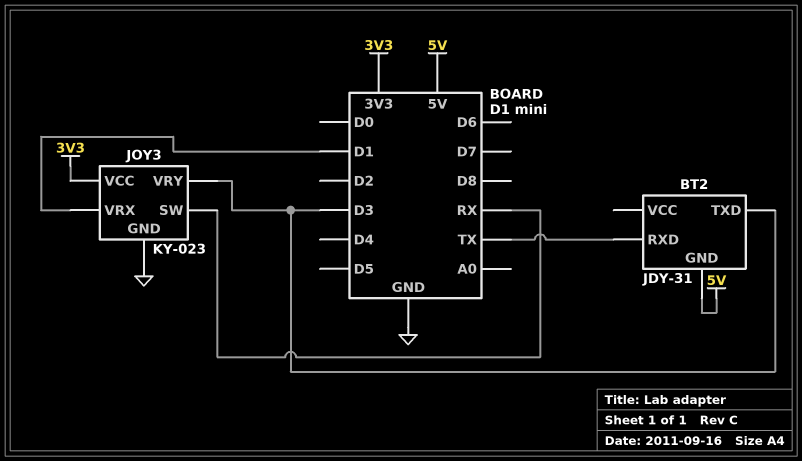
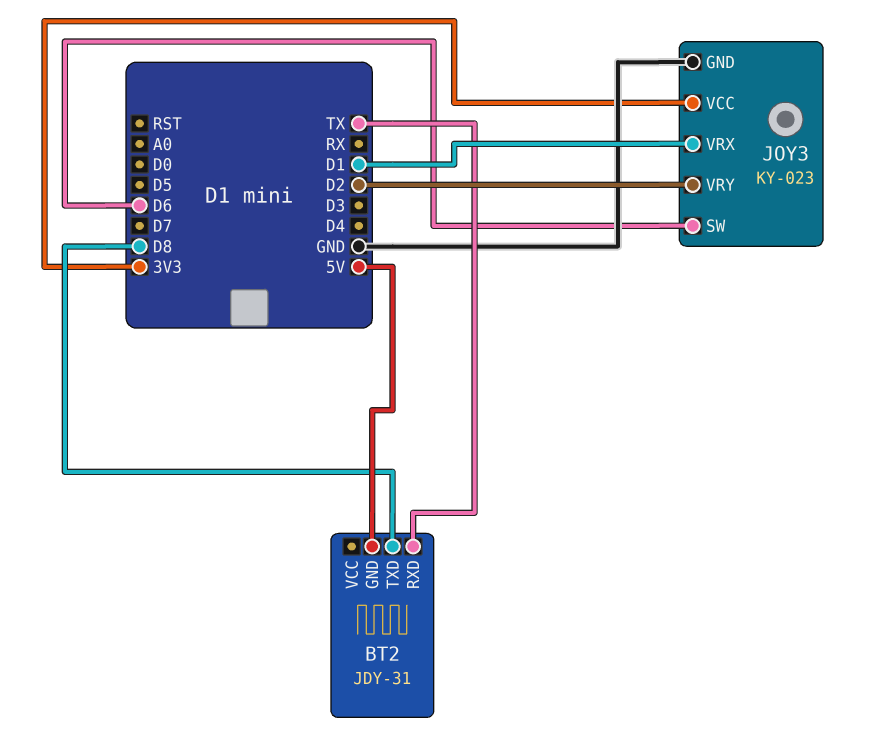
BT2 pin TXD: D3 -> D8
JOY3 pin SW: RX -> D6
JOY3 pin VRY: D3 -> D2

